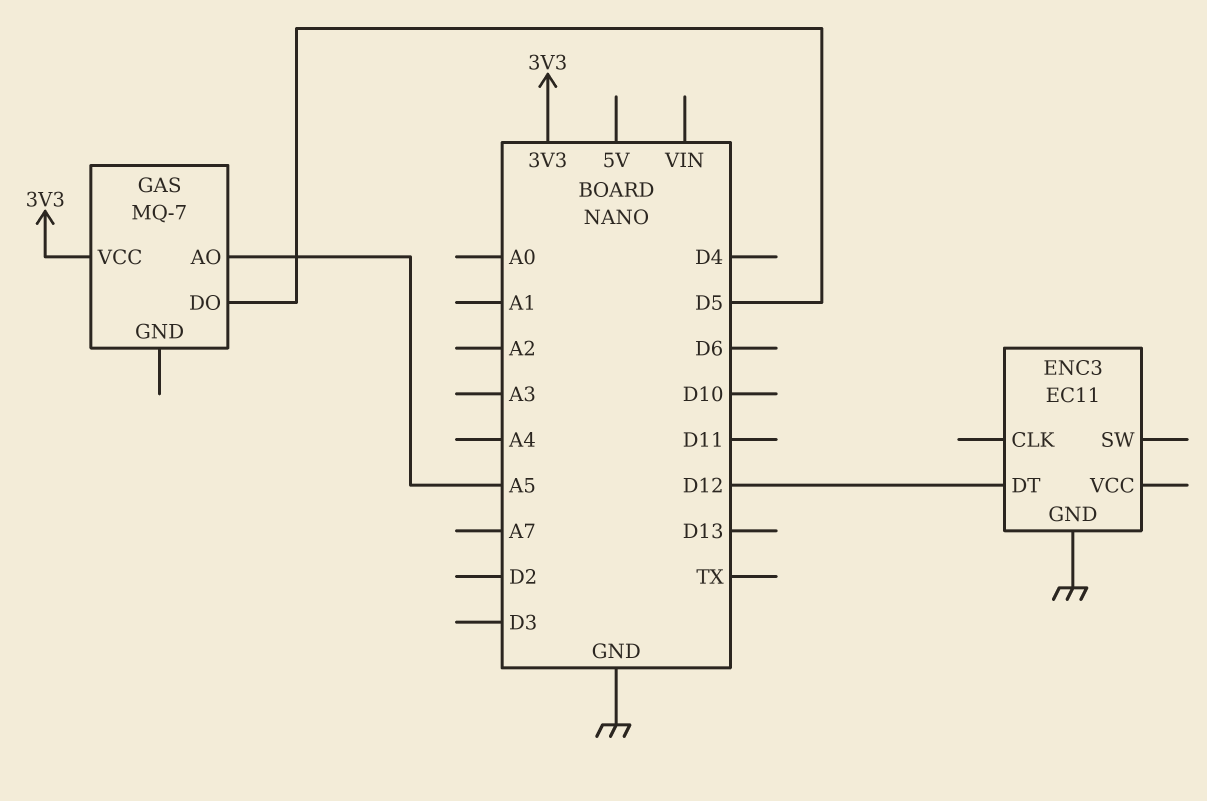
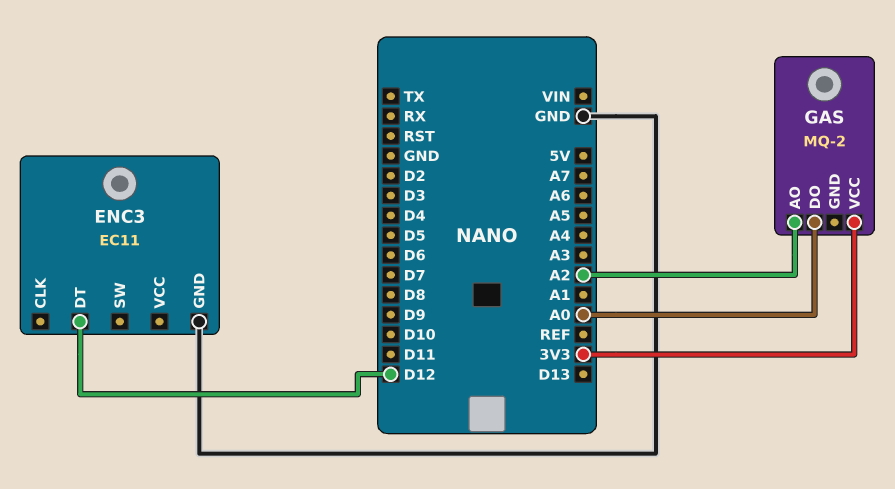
GAS: MQ-7 -> MQ-2
GAS pin AO: A5 -> A2
GAS pin DO: D5 -> A0

